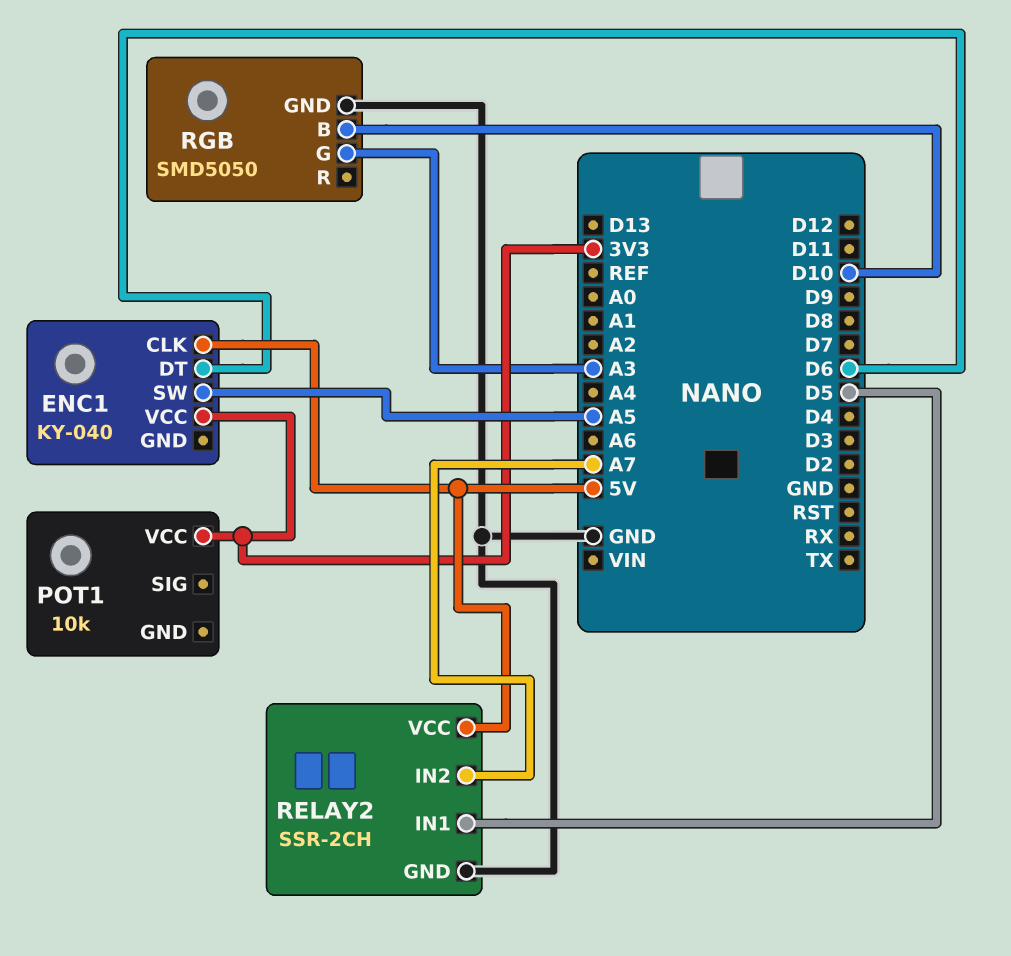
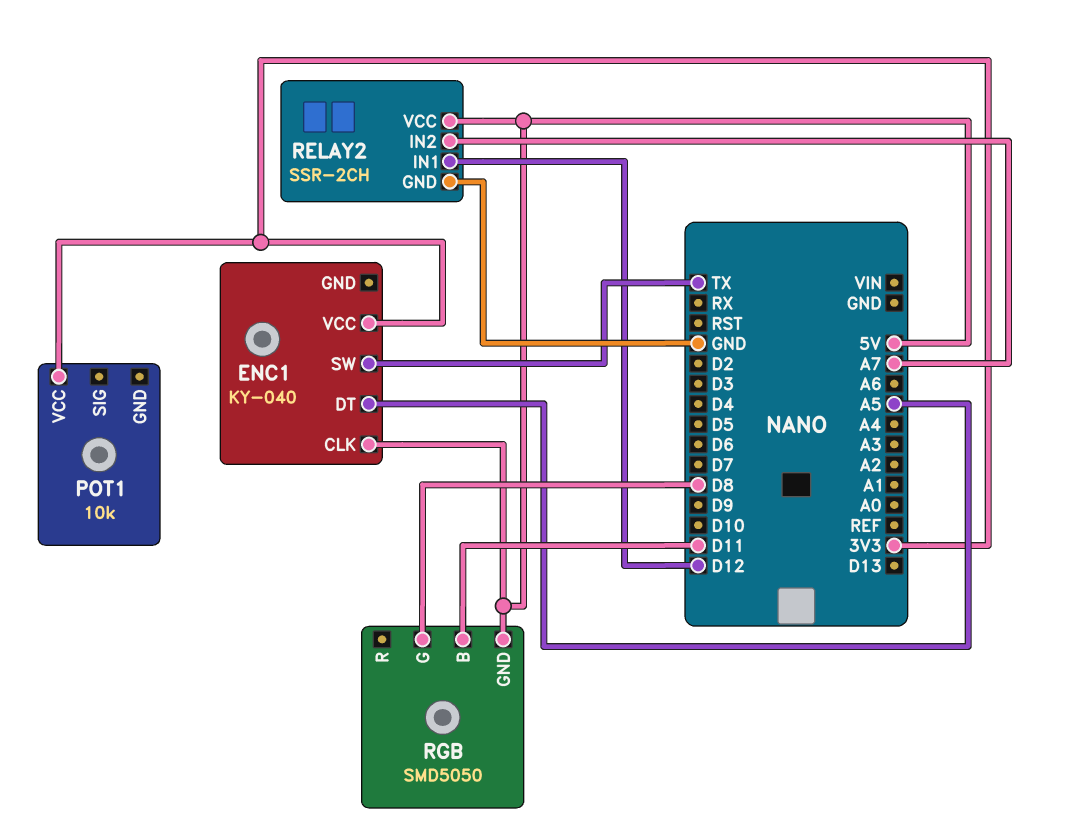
ENC1 pin DT: D6 -> A5
ENC1 pin SW: A5 -> TX
RELAY2 pin IN1: D5 -> D12
RGB pin B: D10 -> D11
RGB pin G: A3 -> D8
RGB pin GND: GND -> 5V

